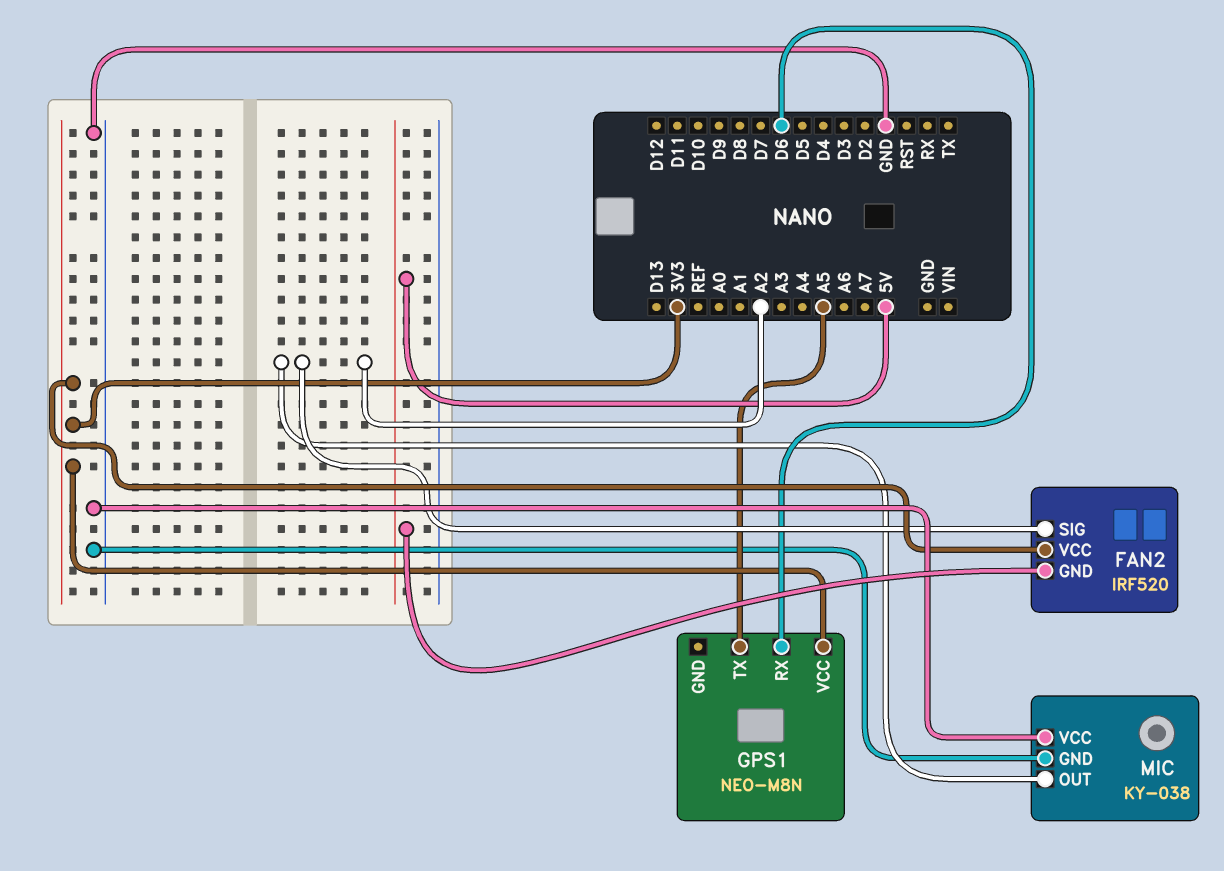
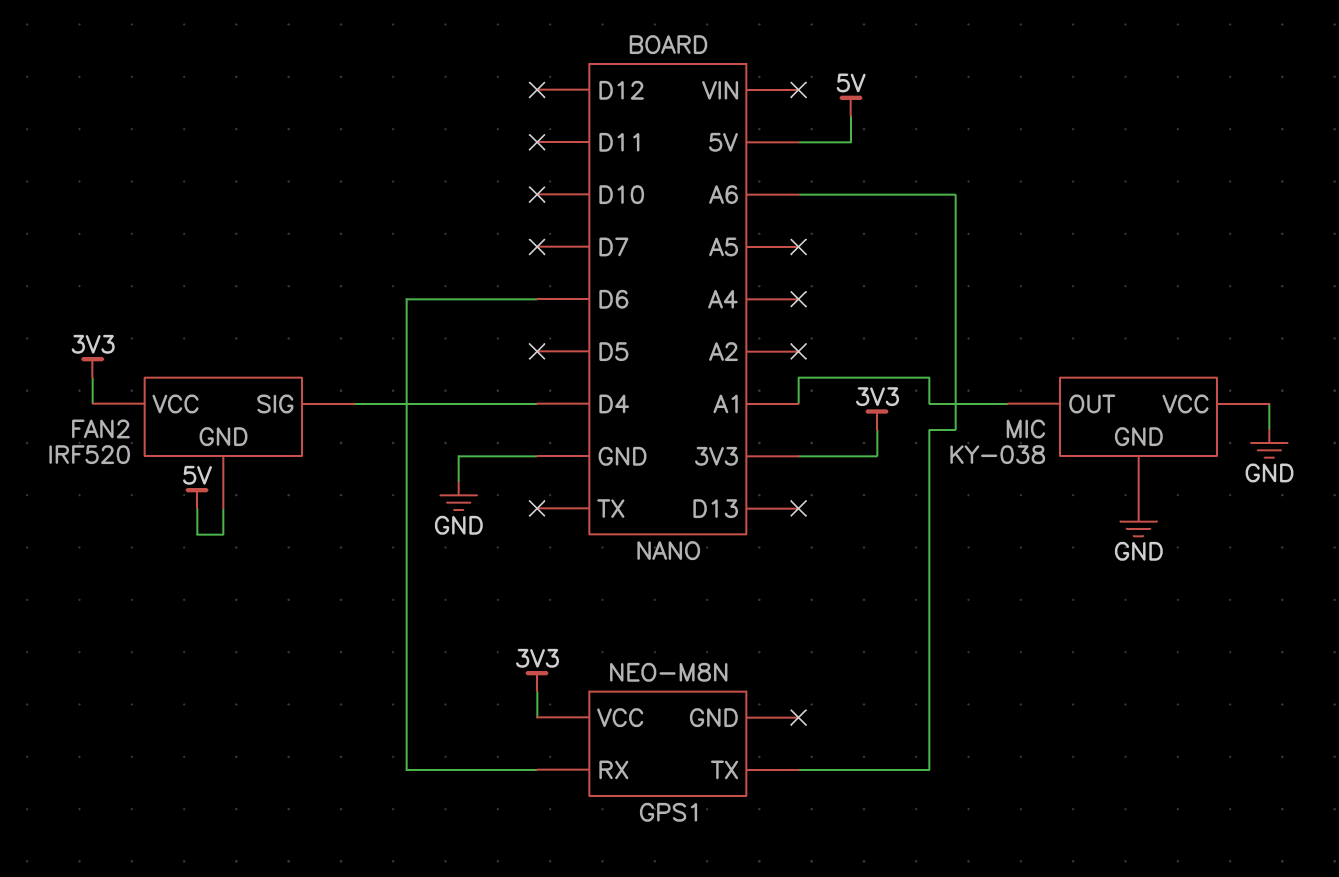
FAN2 pin SIG: A2 -> D4
GPS1 pin TX: A5 -> A6
MIC pin OUT: A2 -> A1

